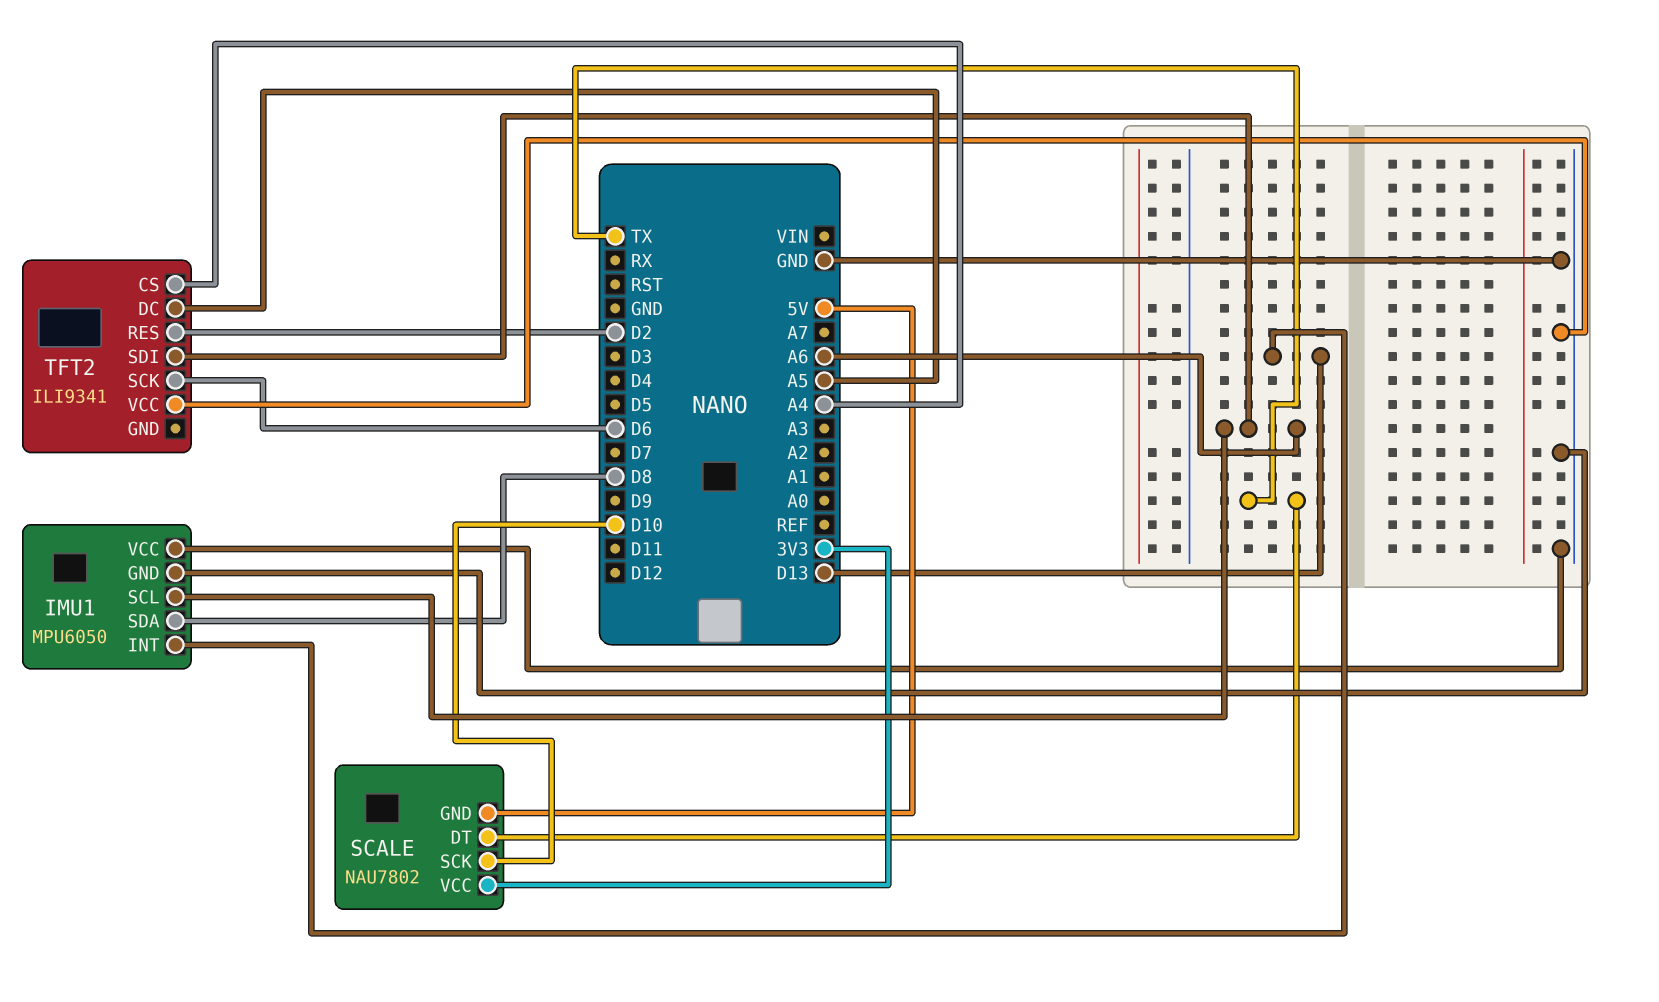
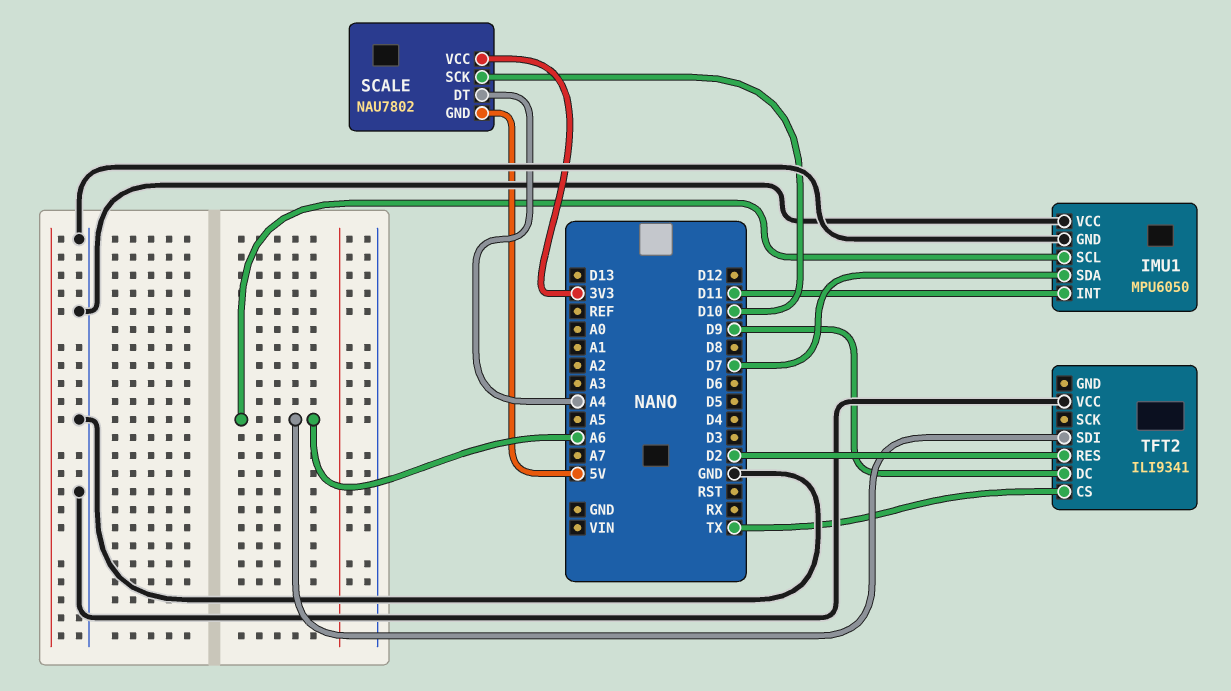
IMU1 pin INT: D13 -> D11
IMU1 pin SDA: D8 -> D7
SCALE pin DT: TX -> A4
TFT2 pin CS: A4 -> TX
TFT2 pin DC: A5 -> D9
TFT2 pin SCK: D6 -> none

